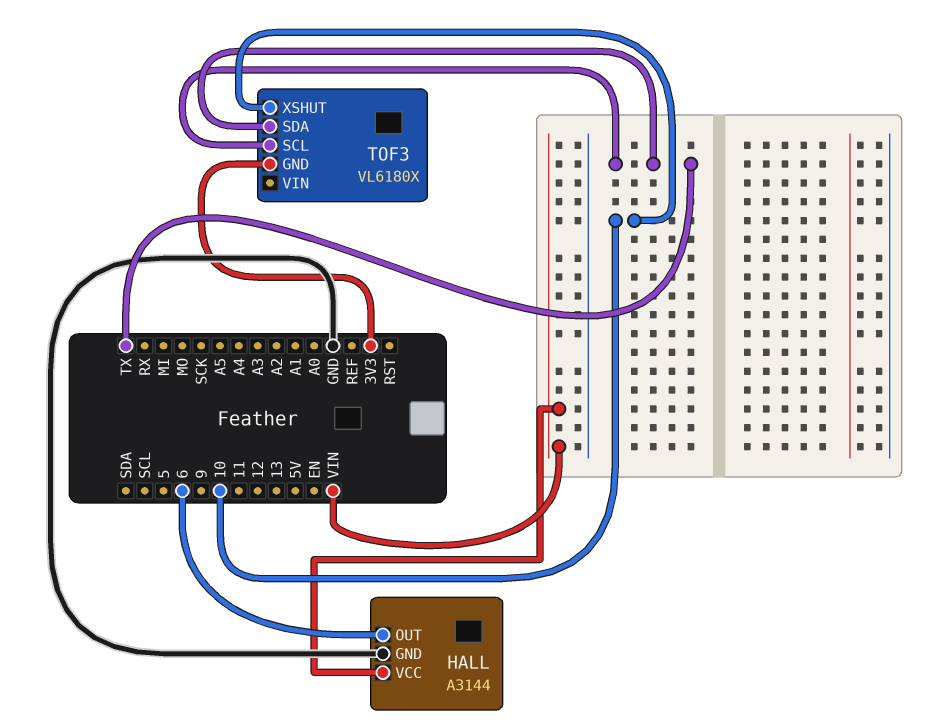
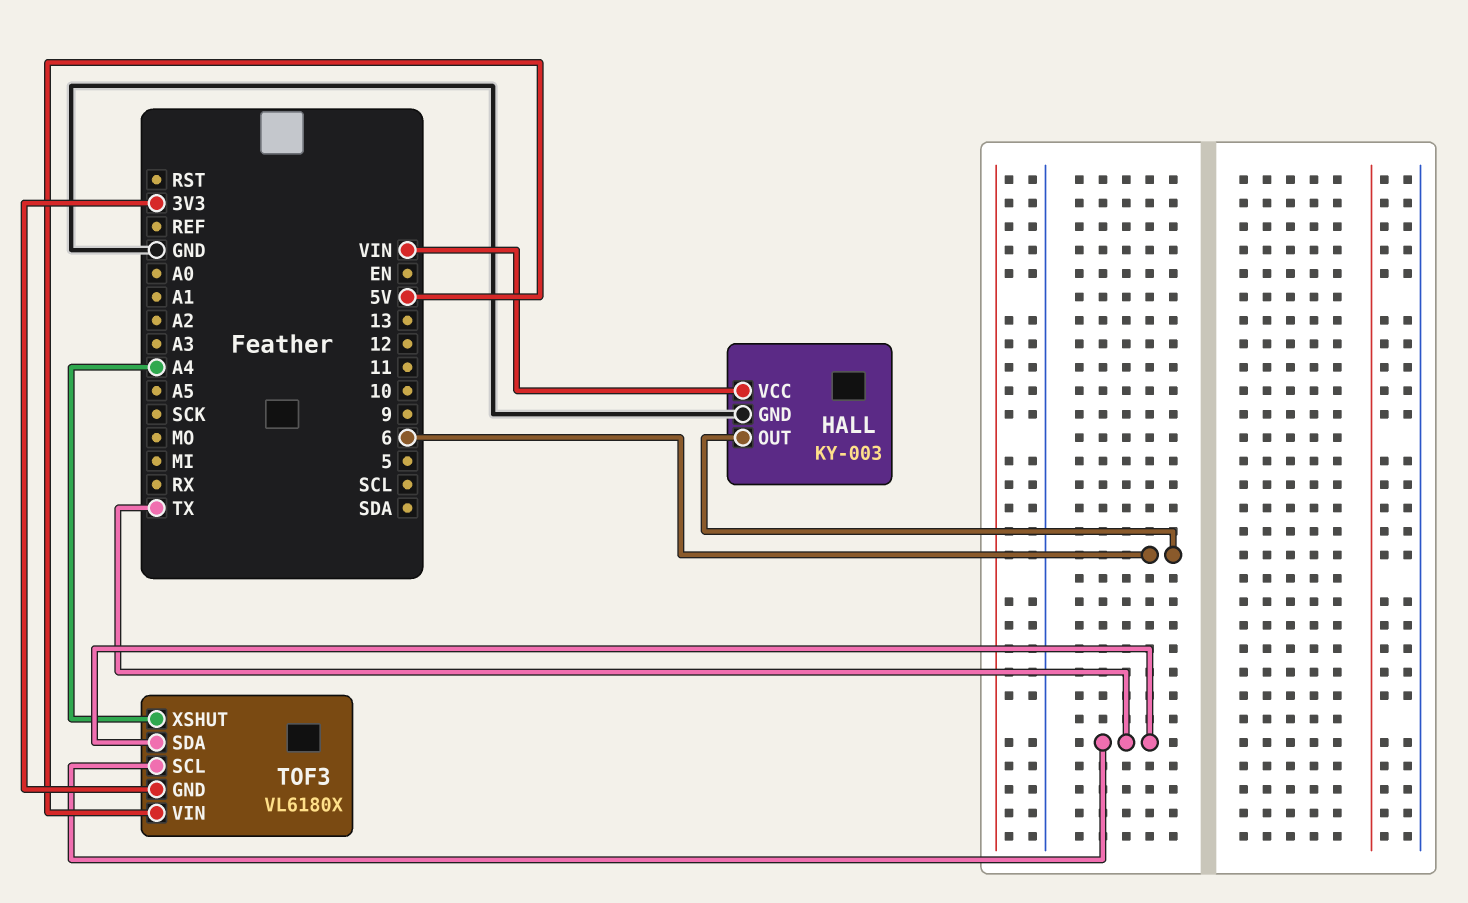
HALL: A3144 -> KY-003
TOF3 pin VIN: none -> 5V
TOF3 pin XSHUT: 10 -> A4

